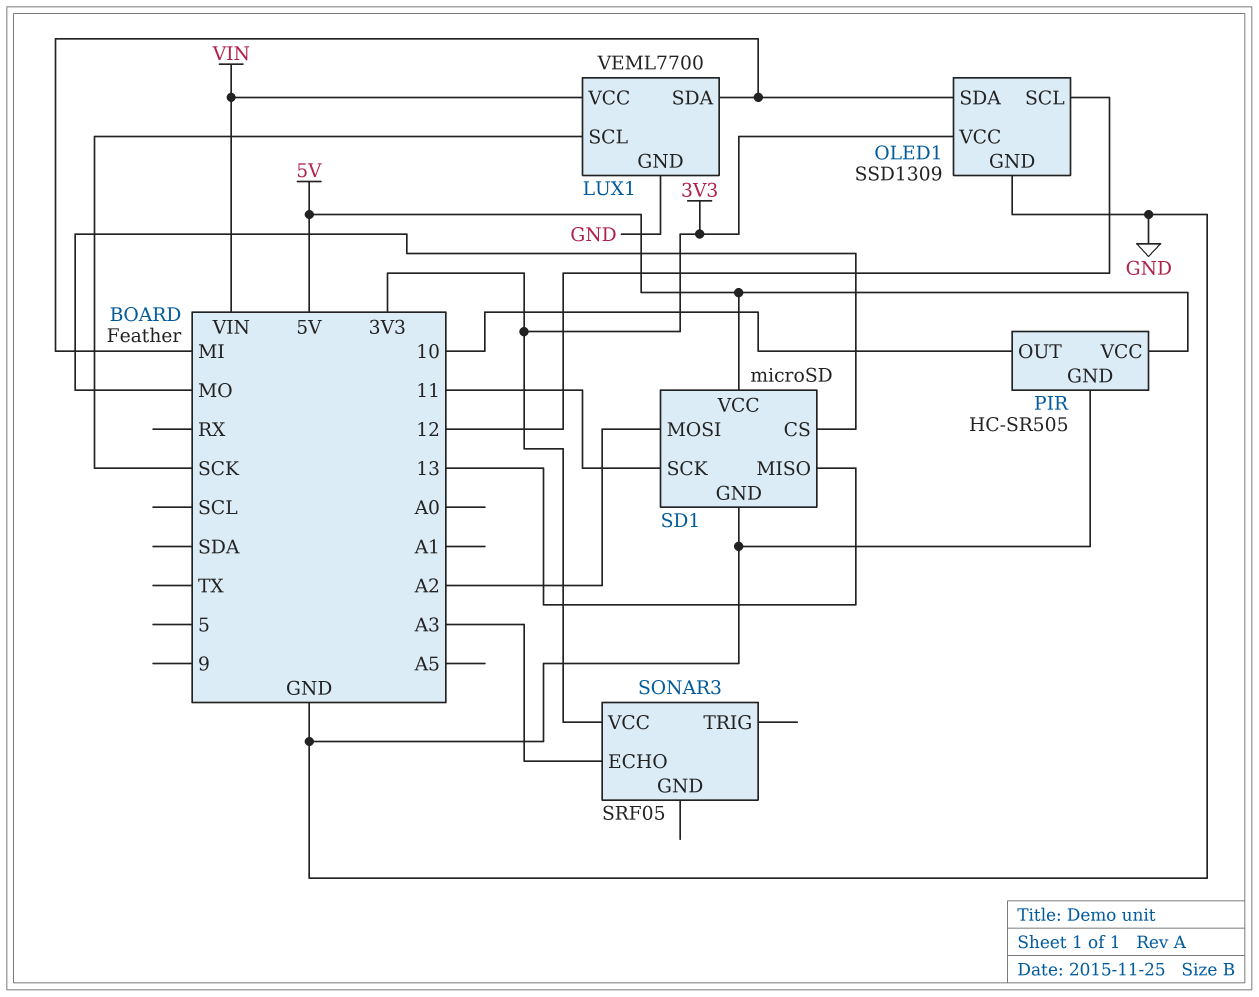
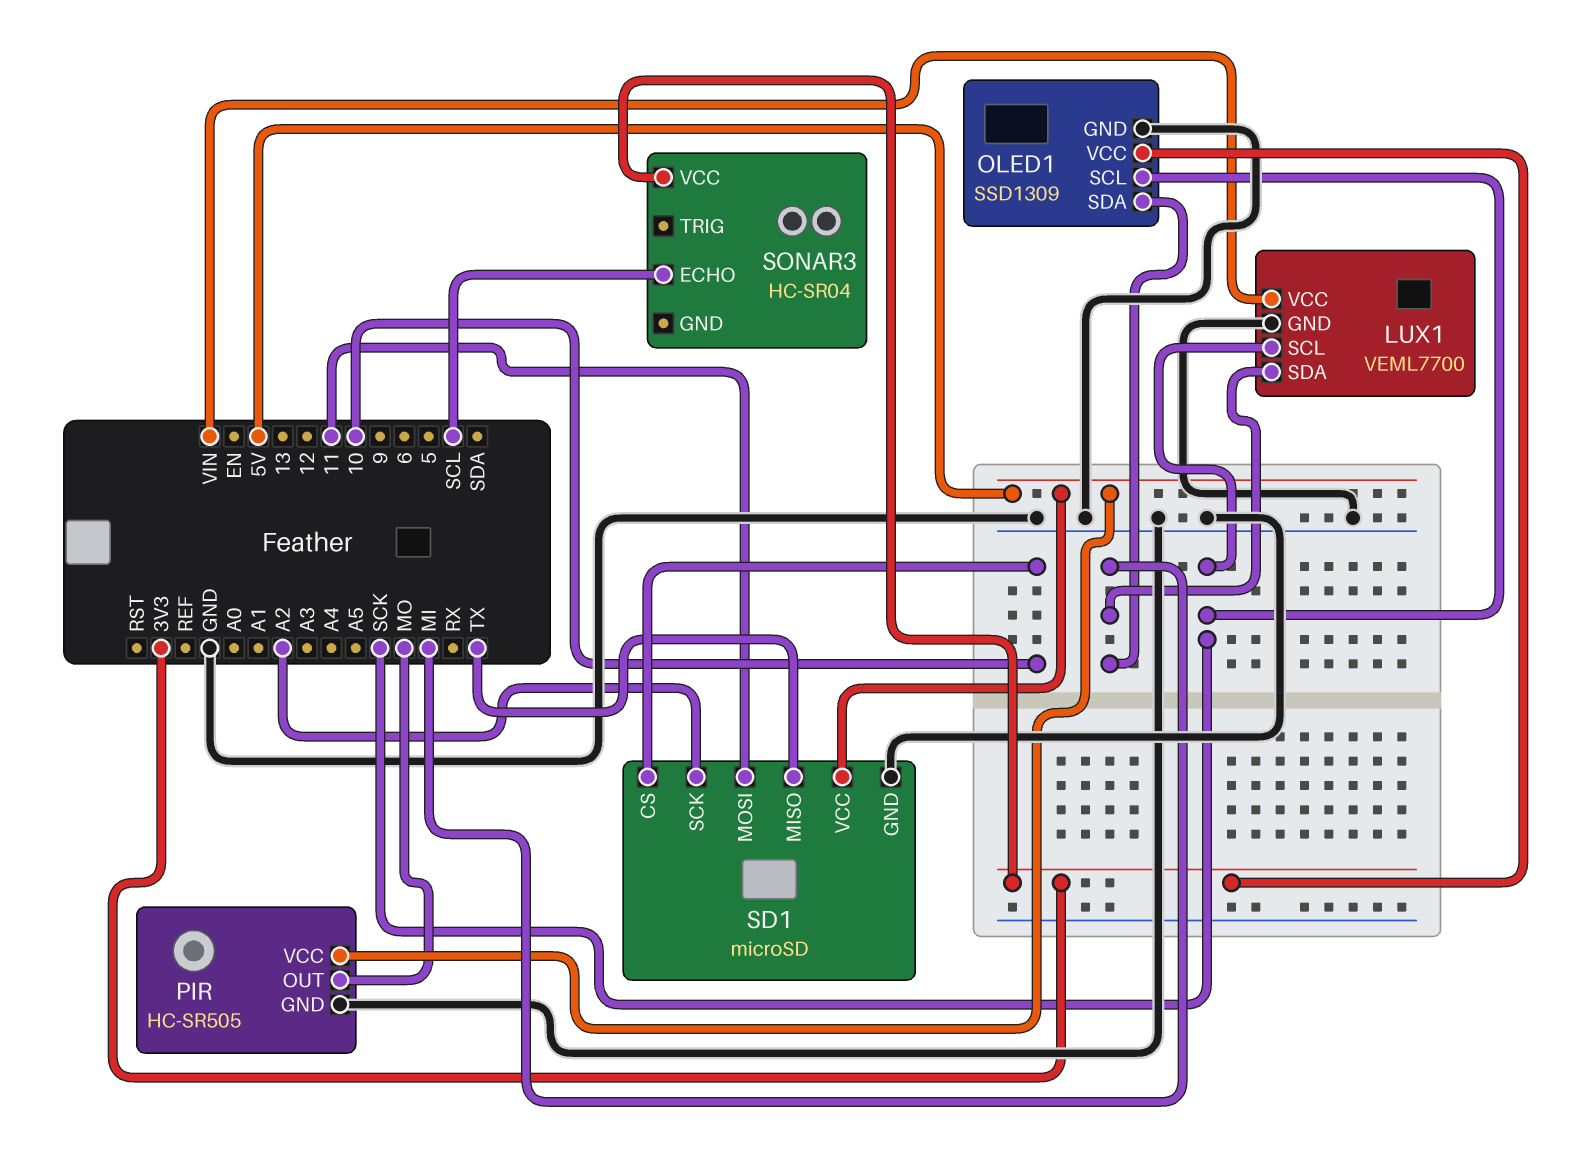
OLED1 pin SCL: 12 -> SCK
PIR pin OUT: 10 -> MO
SD1 pin CS: MO -> 10
SD1 pin MISO: 13 -> TX
SD1 pin MOSI: A2 -> 11
SD1 pin SCK: 11 -> A2
SONAR3: SRF05 -> HC-SR04
SONAR3 pin ECHO: A3 -> SCL

